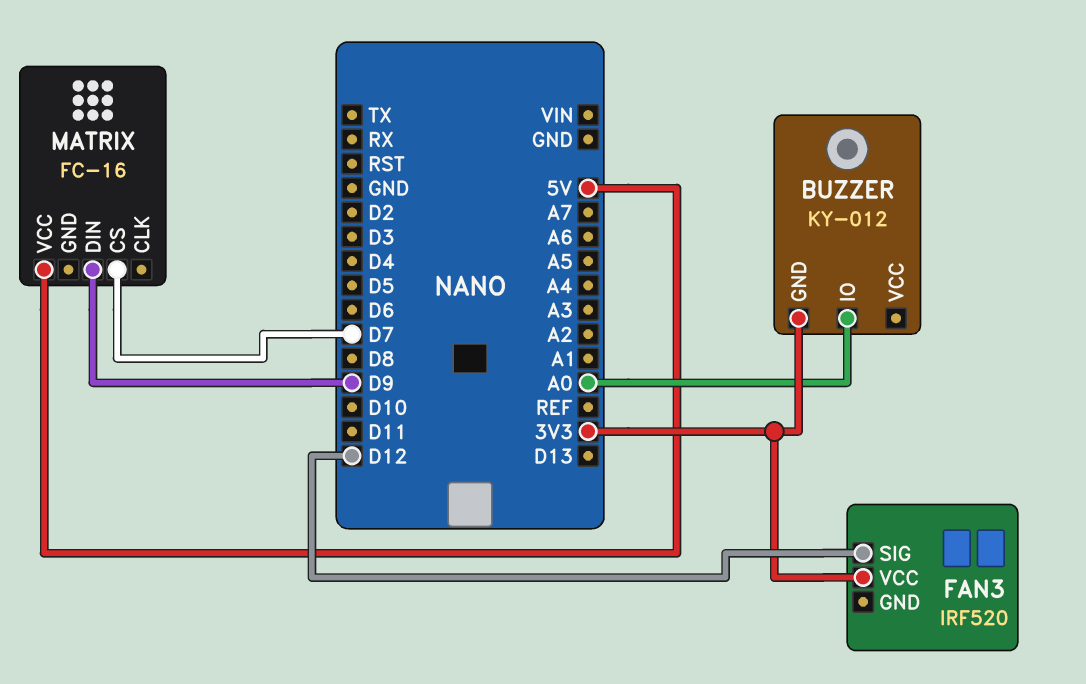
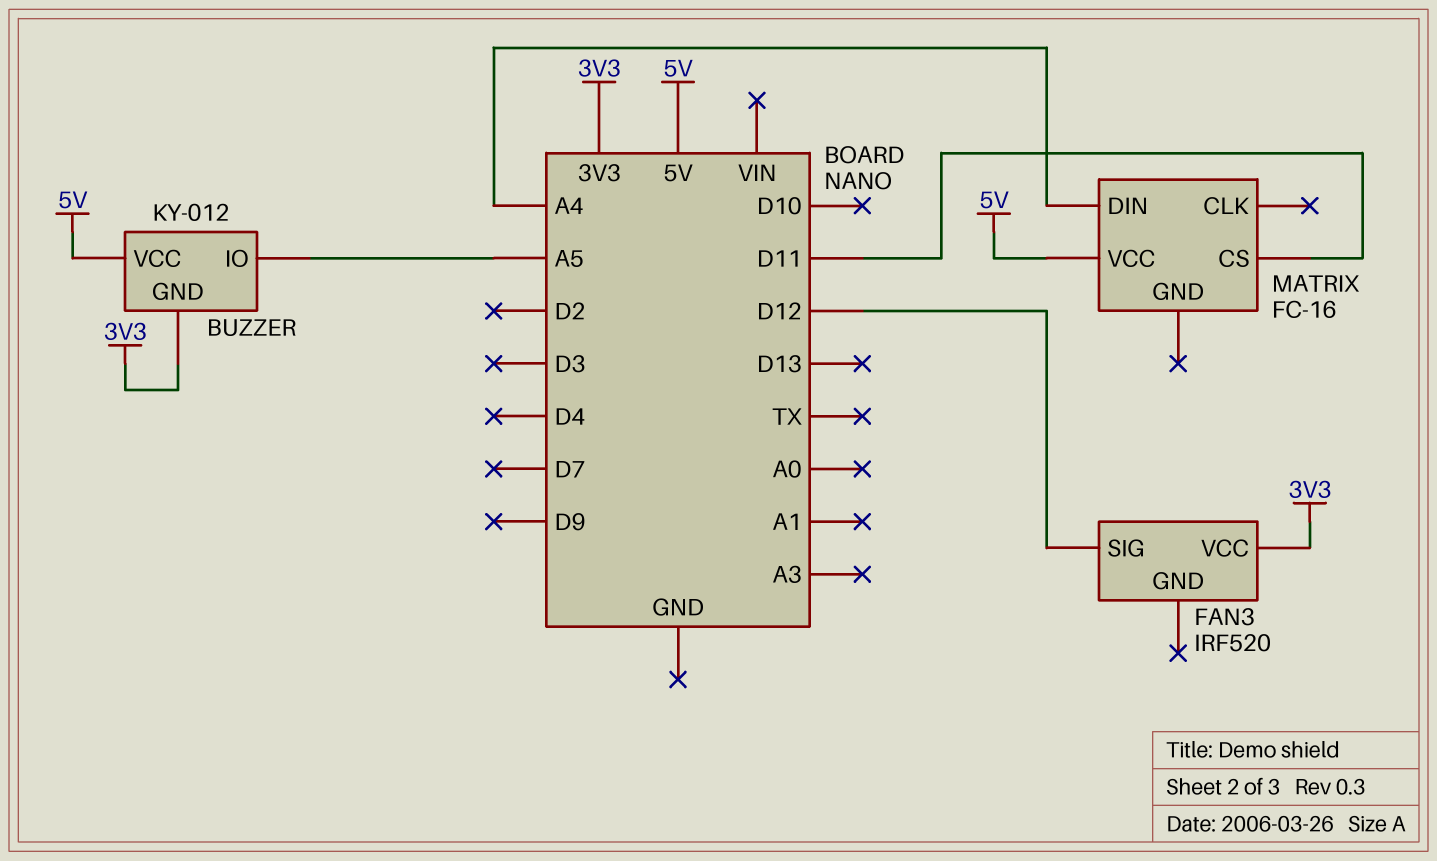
BUZZER pin IO: A0 -> A5
BUZZER pin VCC: none -> 5V
MATRIX pin CS: D7 -> D11
MATRIX pin DIN: D9 -> A4

